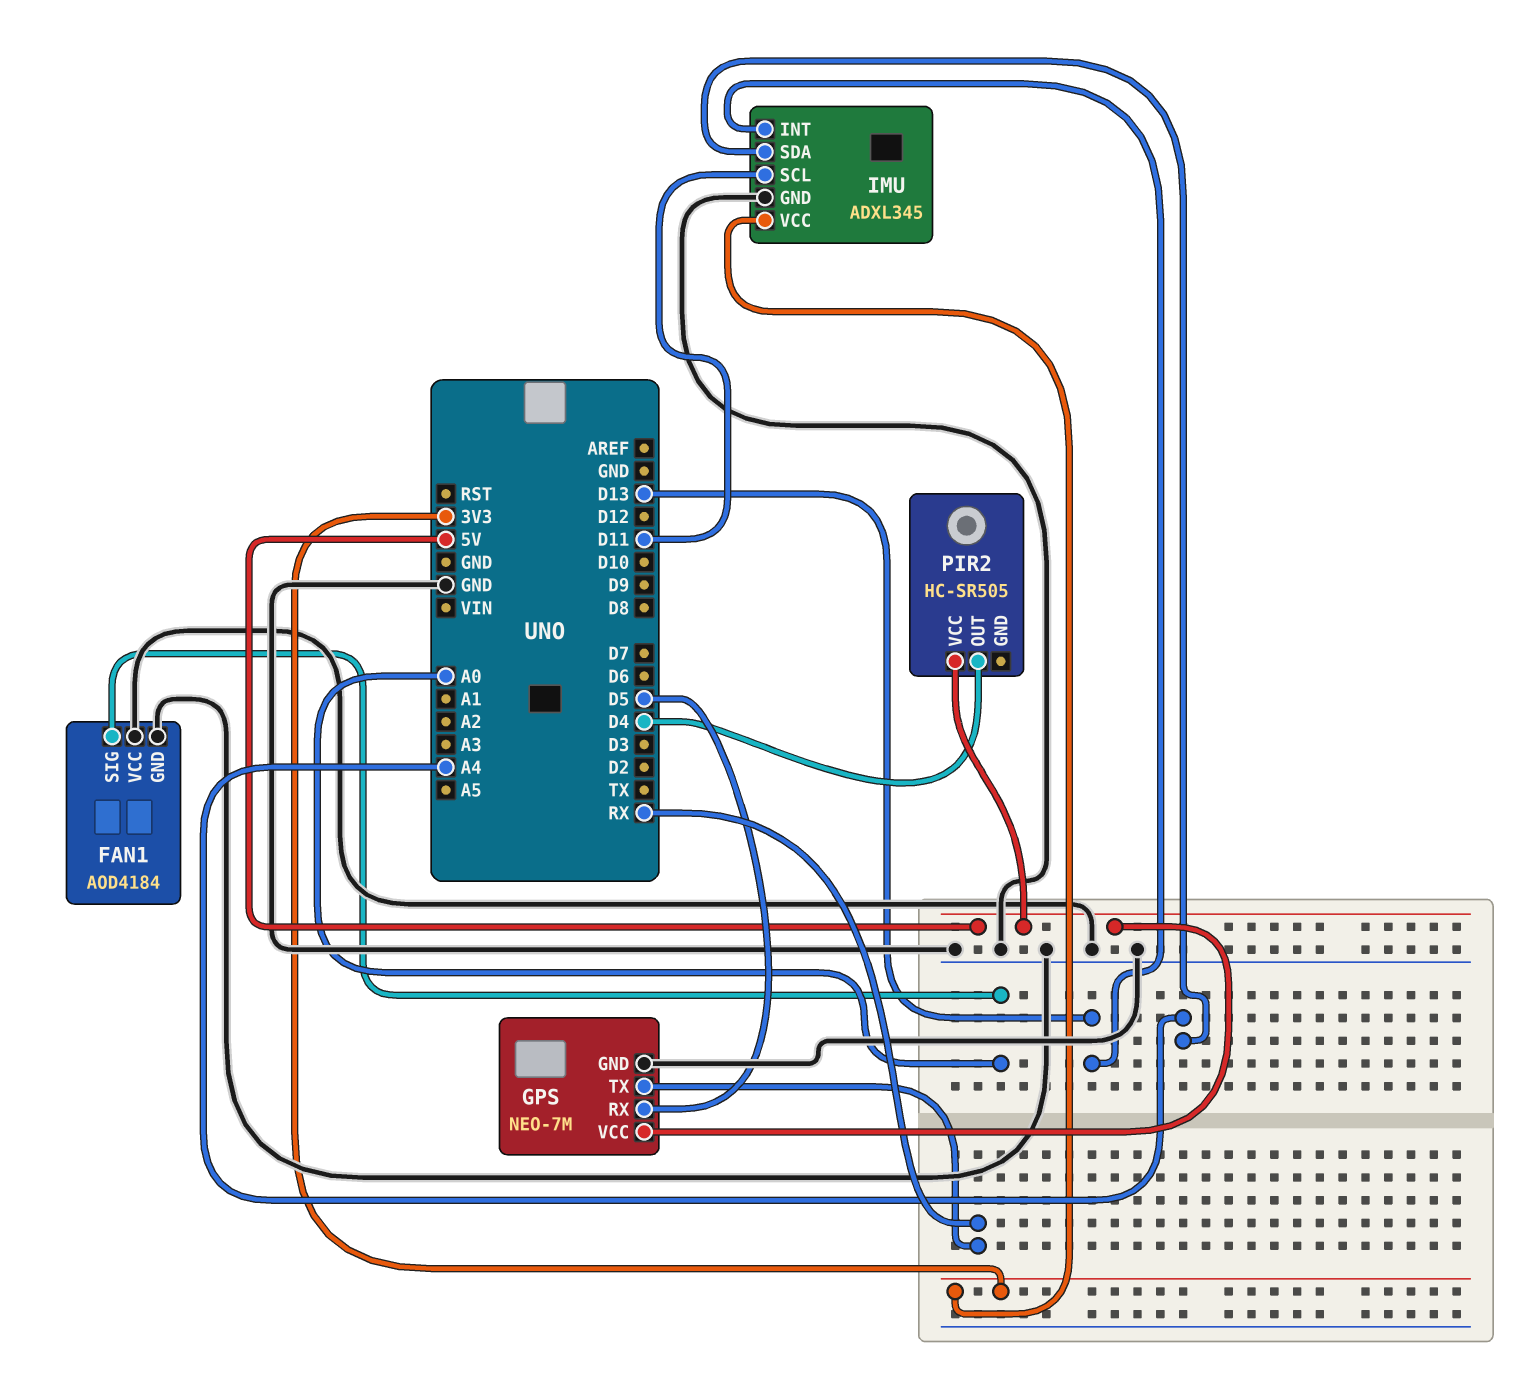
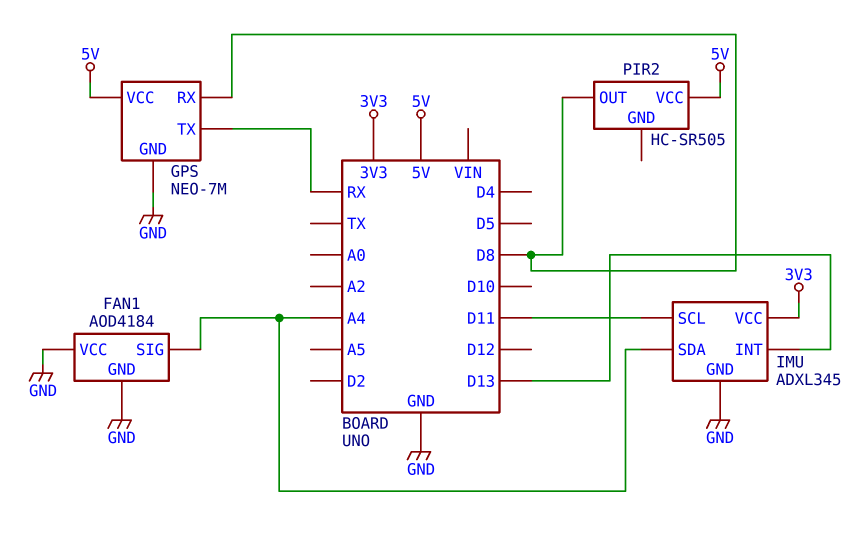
FAN1 pin SIG: A0 -> A4
GPS pin RX: D5 -> D8
PIR2 pin OUT: D4 -> D8

